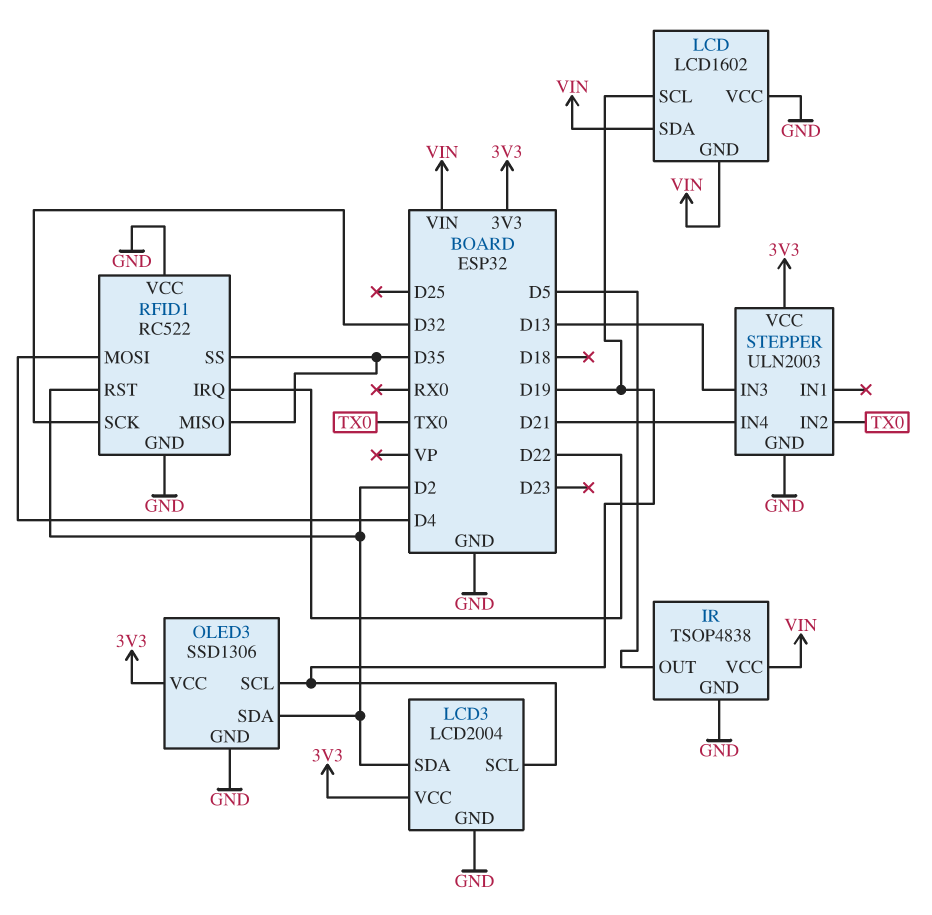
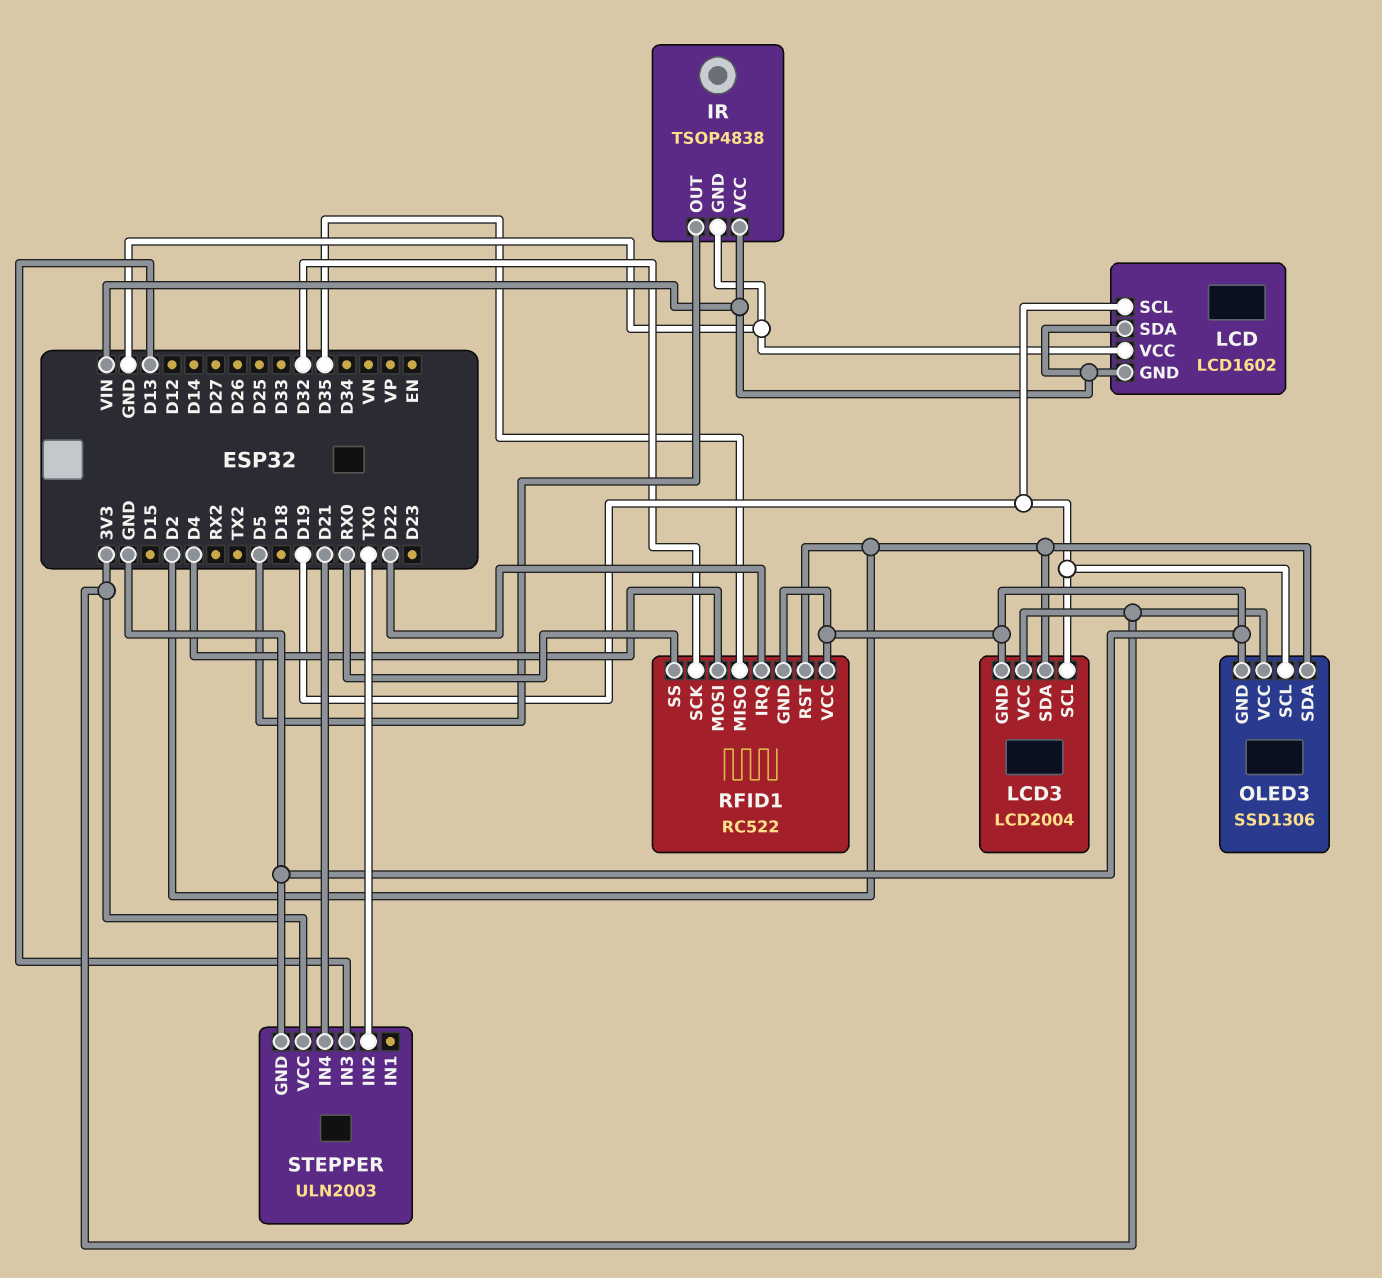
RFID1 pin SS: D35 -> RX0

